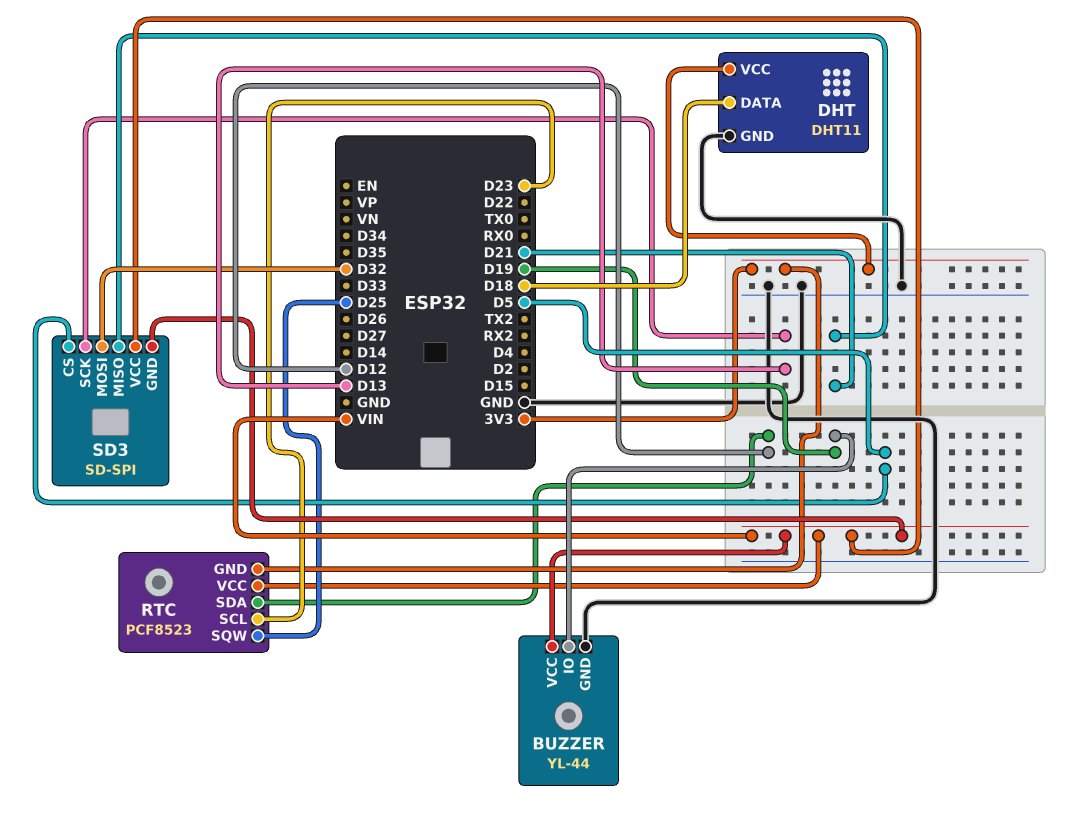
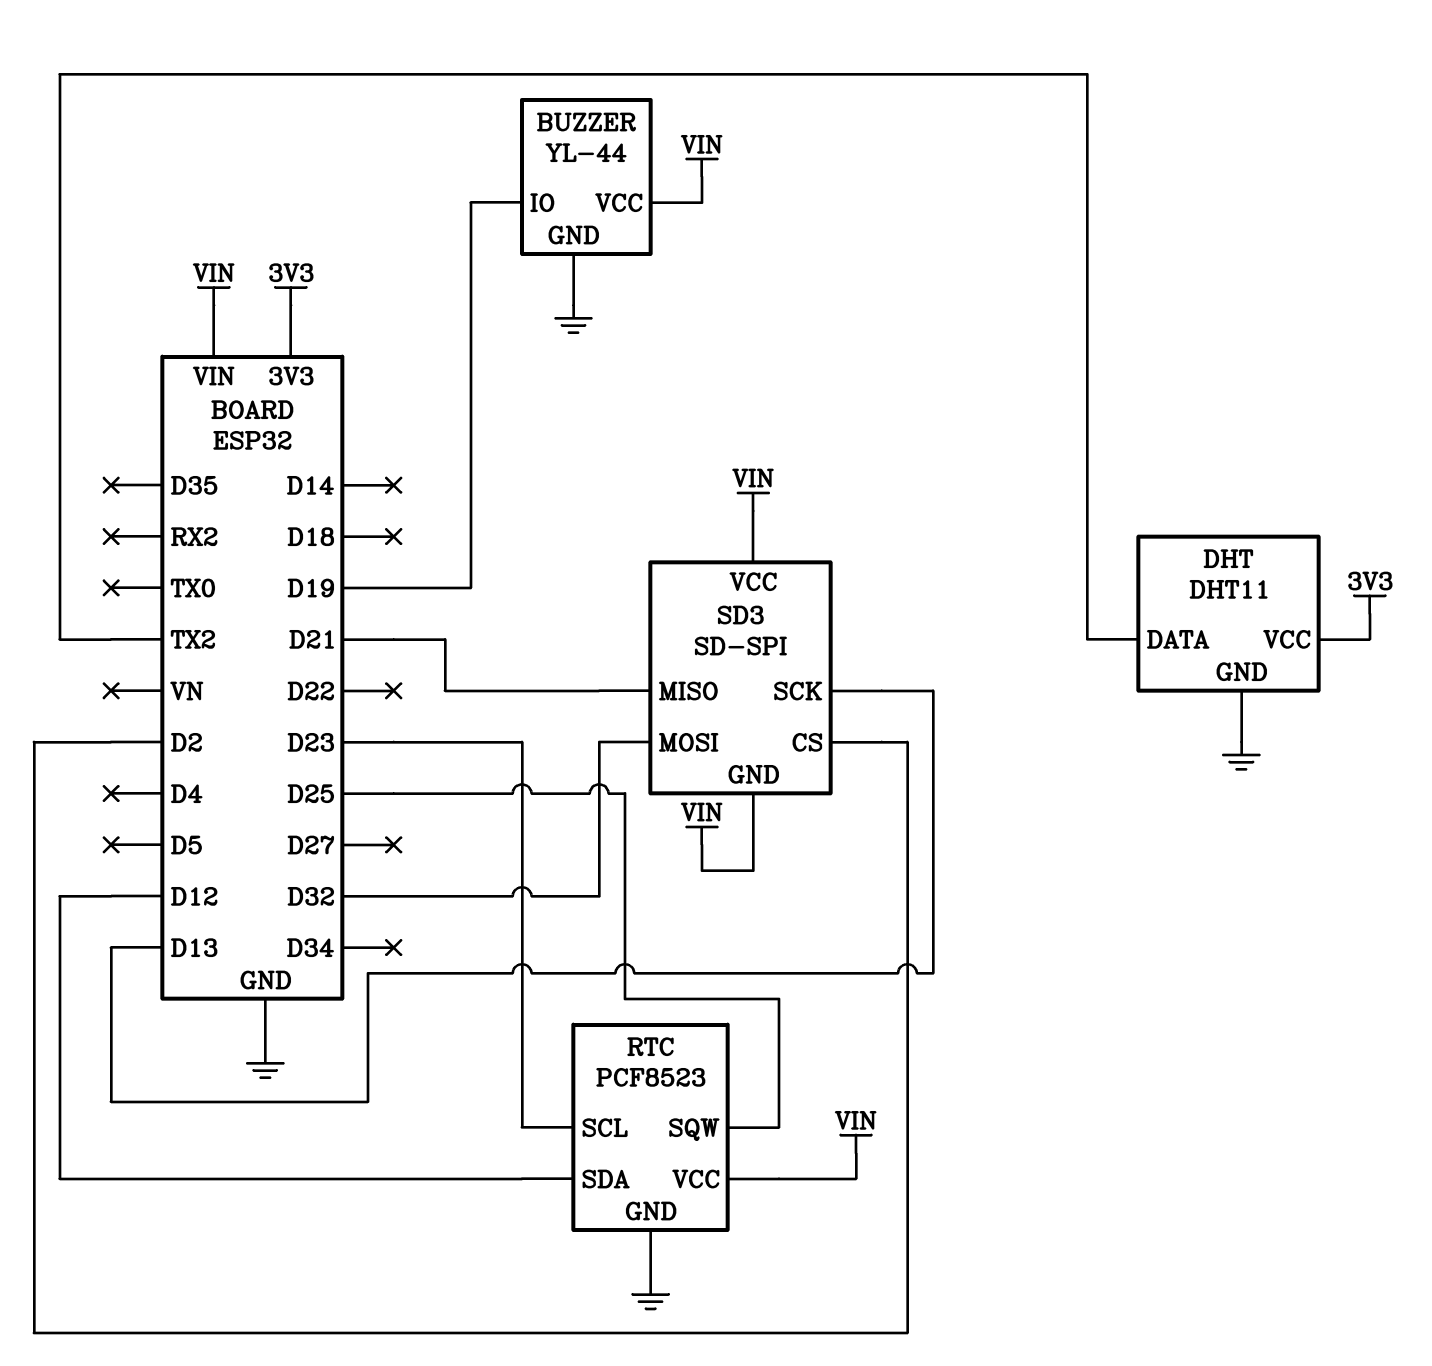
DHT pin DATA: D18 -> TX2
RTC pin GND: 3V3 -> GND
SD3 pin CS: D5 -> D2

